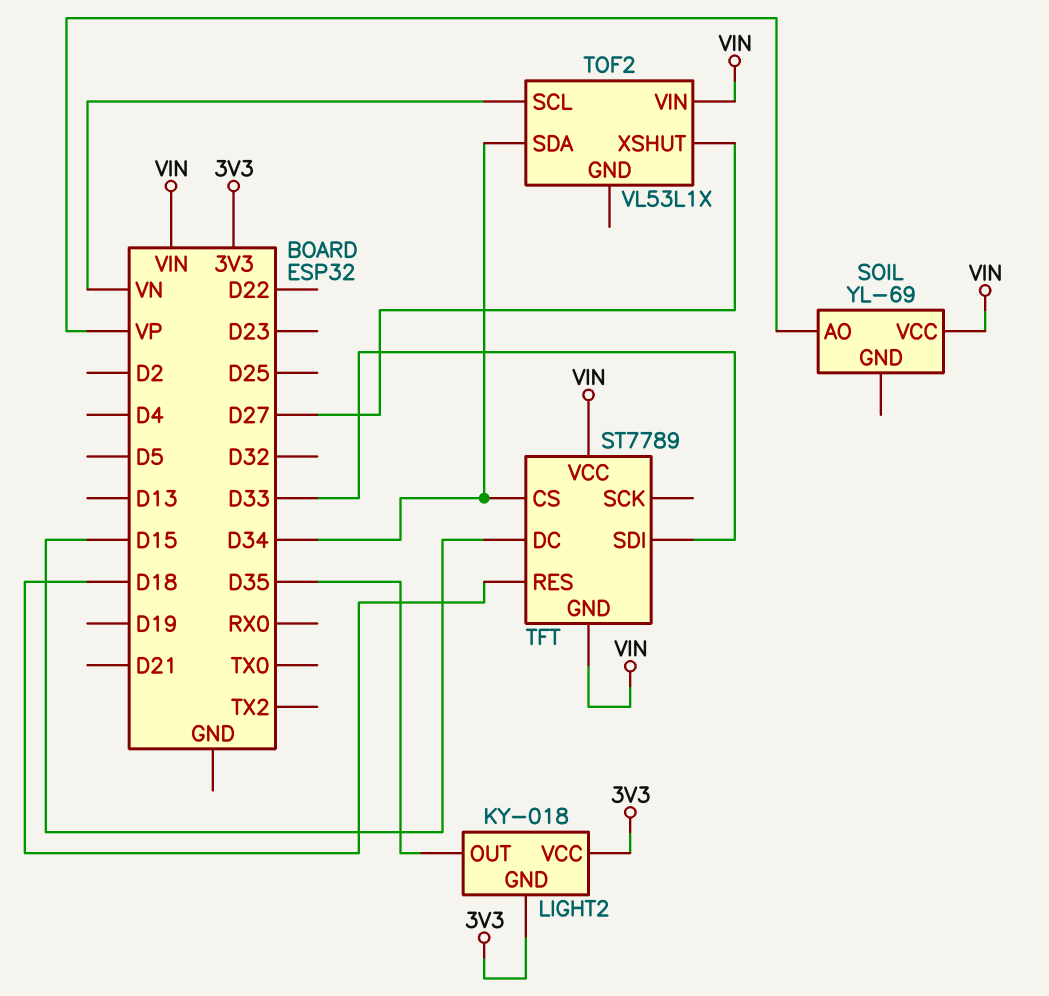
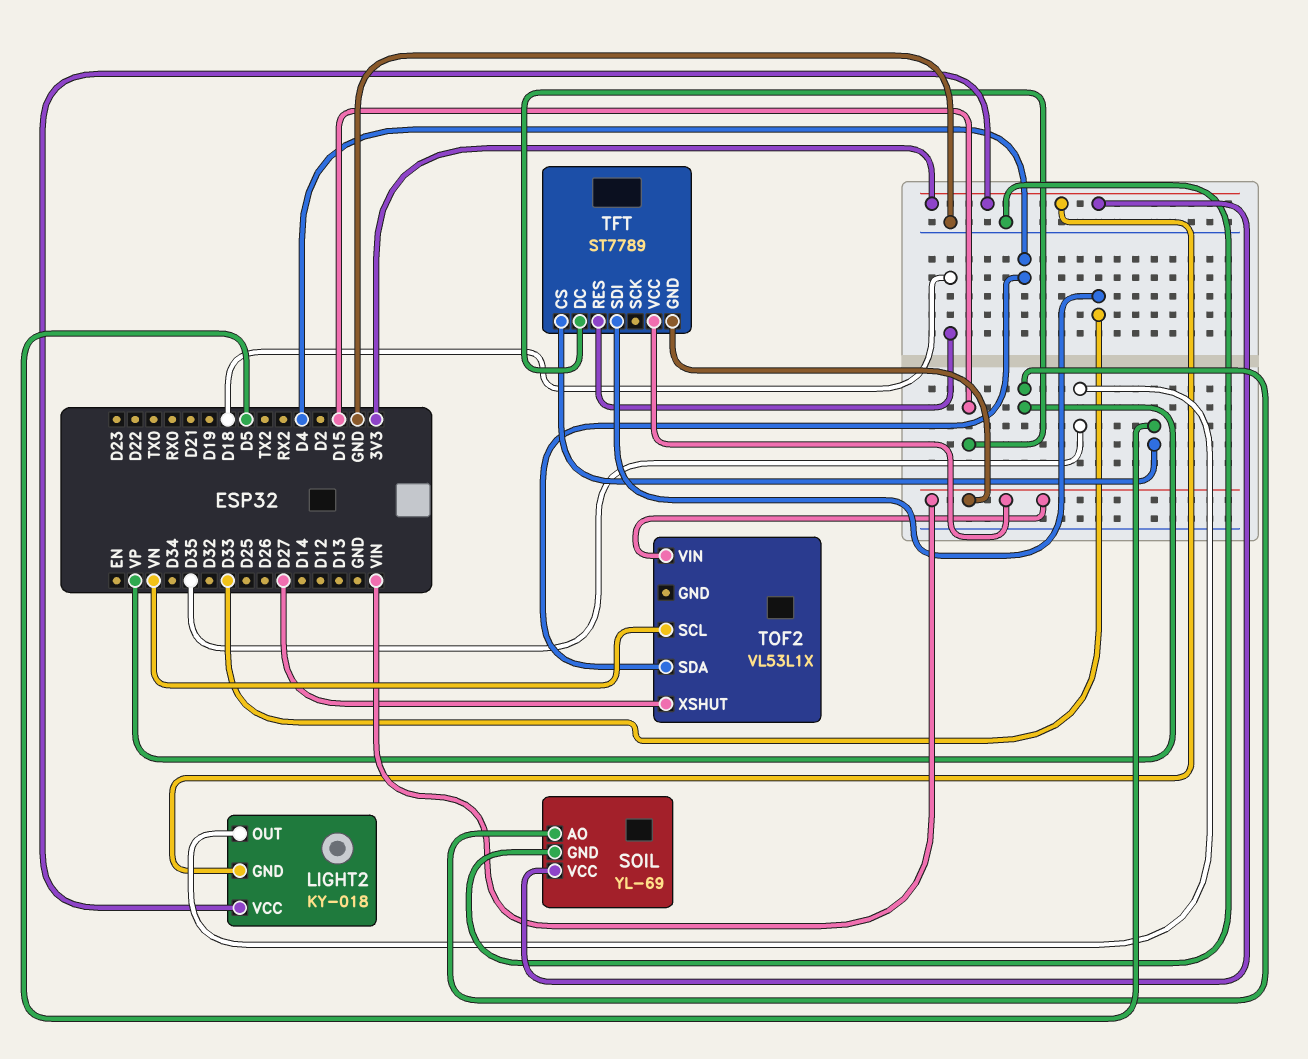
SOIL pin GND: none -> GND
SOIL pin VCC: VIN -> 3V3
TFT pin CS: D34 -> D5
TOF2 pin SDA: D34 -> D4

